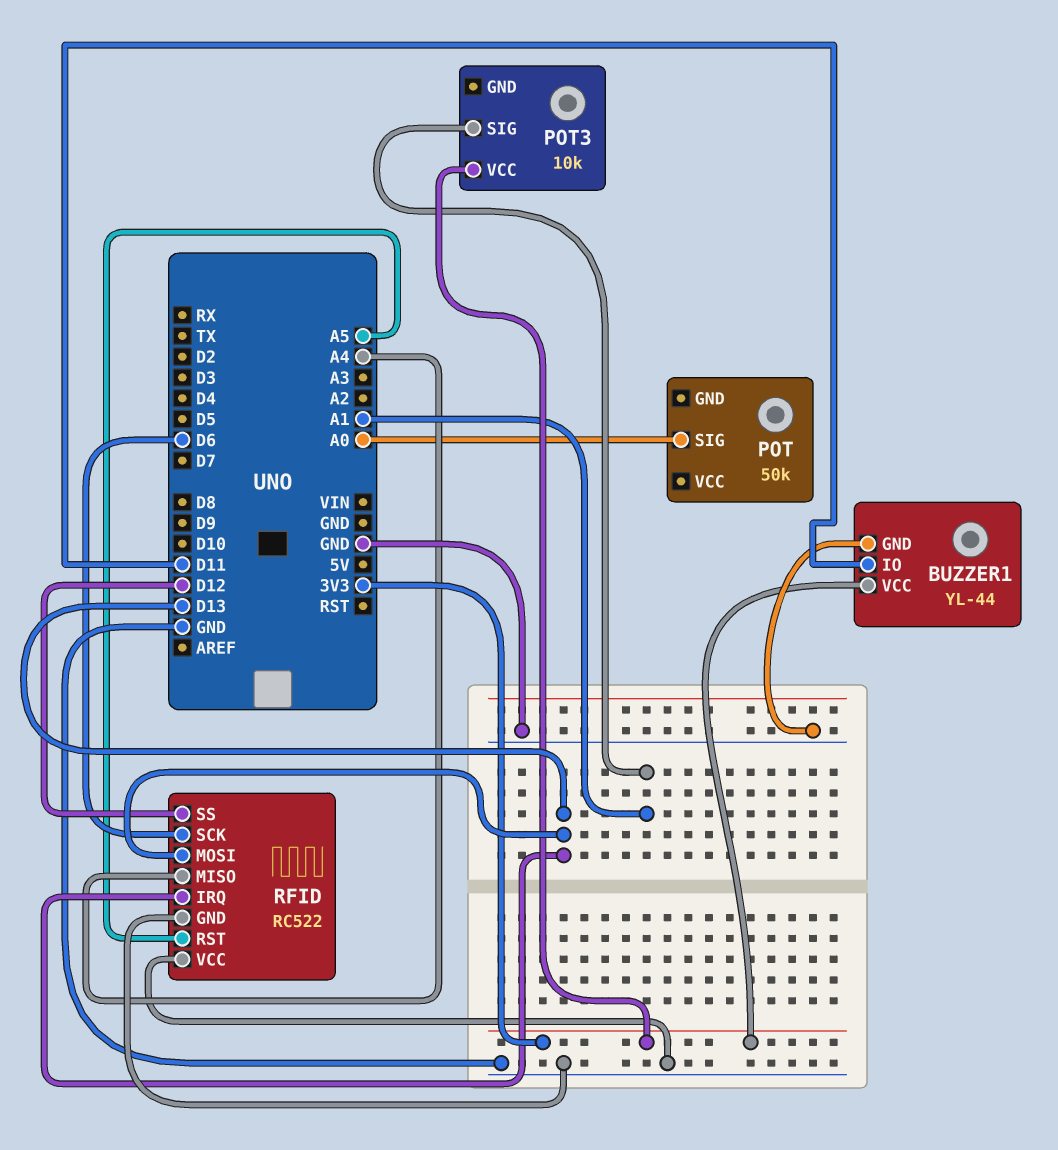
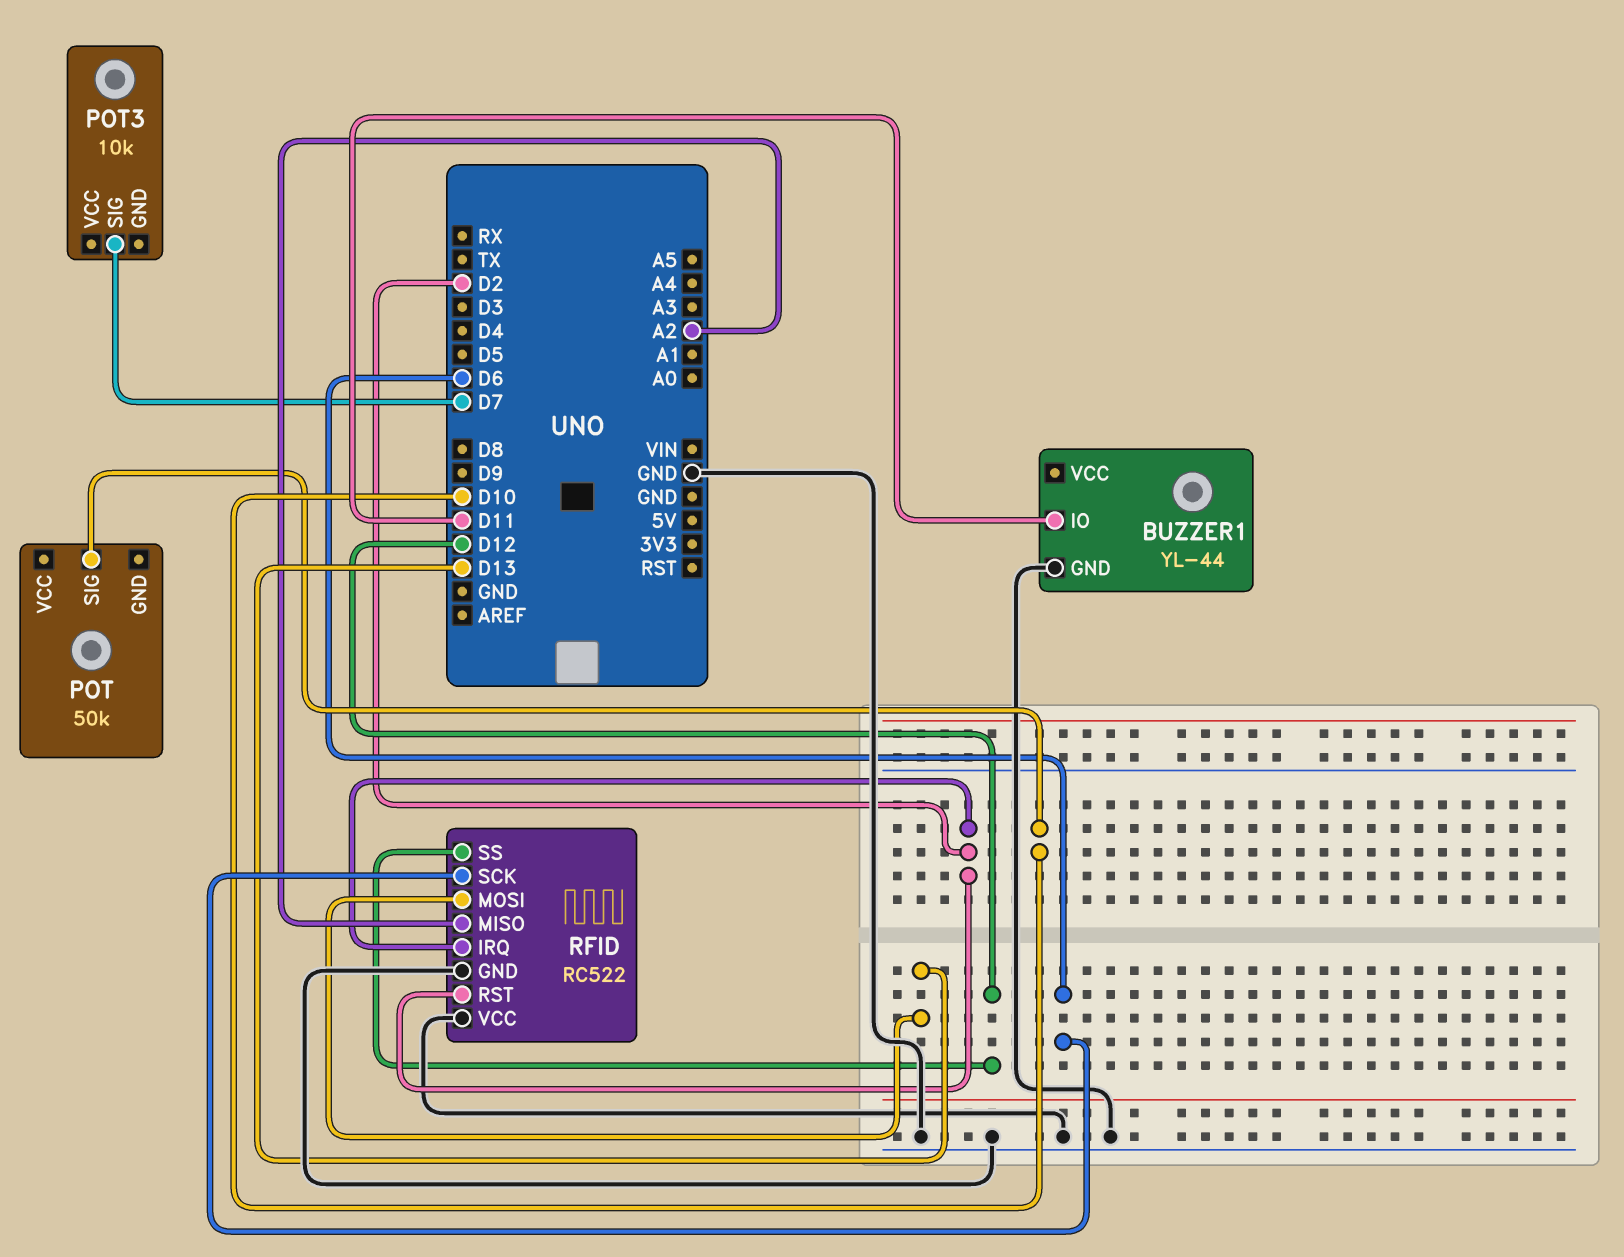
BUZZER1 pin VCC: 3V3 -> none
POT pin SIG: A0 -> D10
POT3 pin SIG: A1 -> D7
POT3 pin VCC: 3V3 -> none
RFID pin IRQ: D13 -> D2
RFID pin MISO: A4 -> A2
RFID pin RST: A5 -> D2

